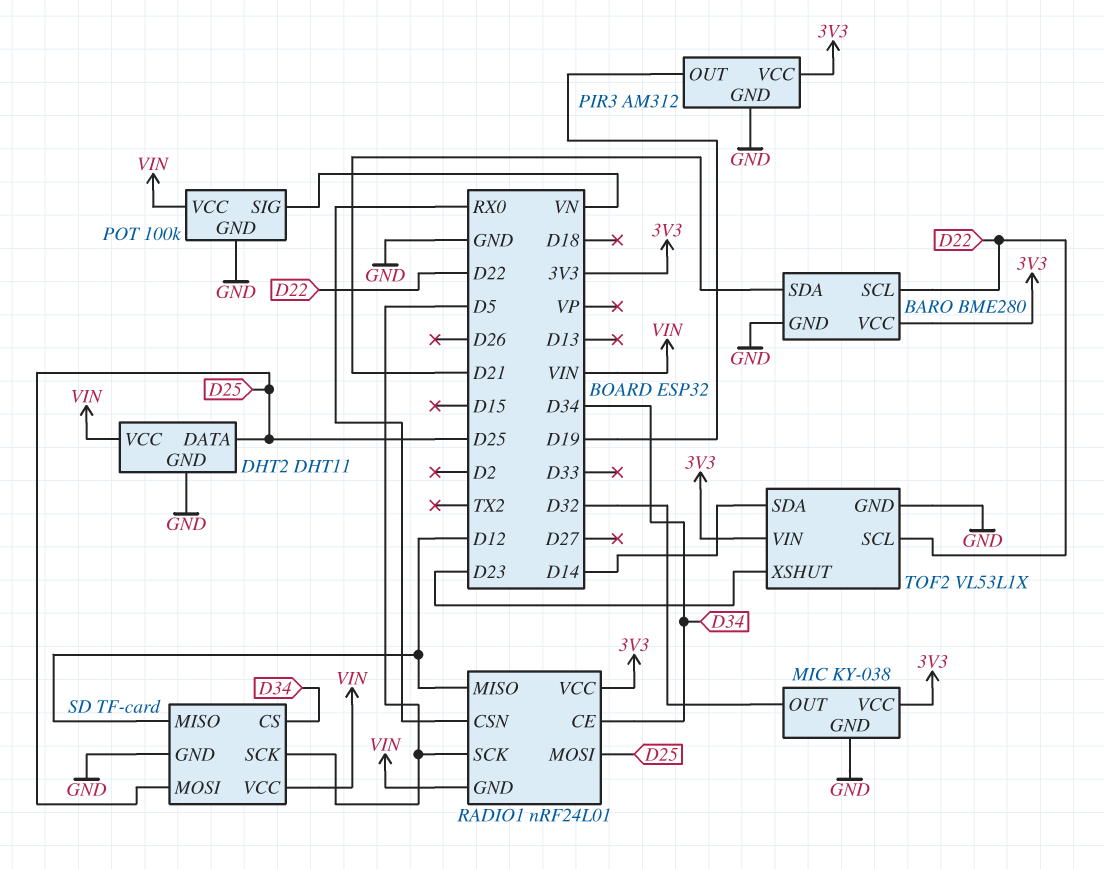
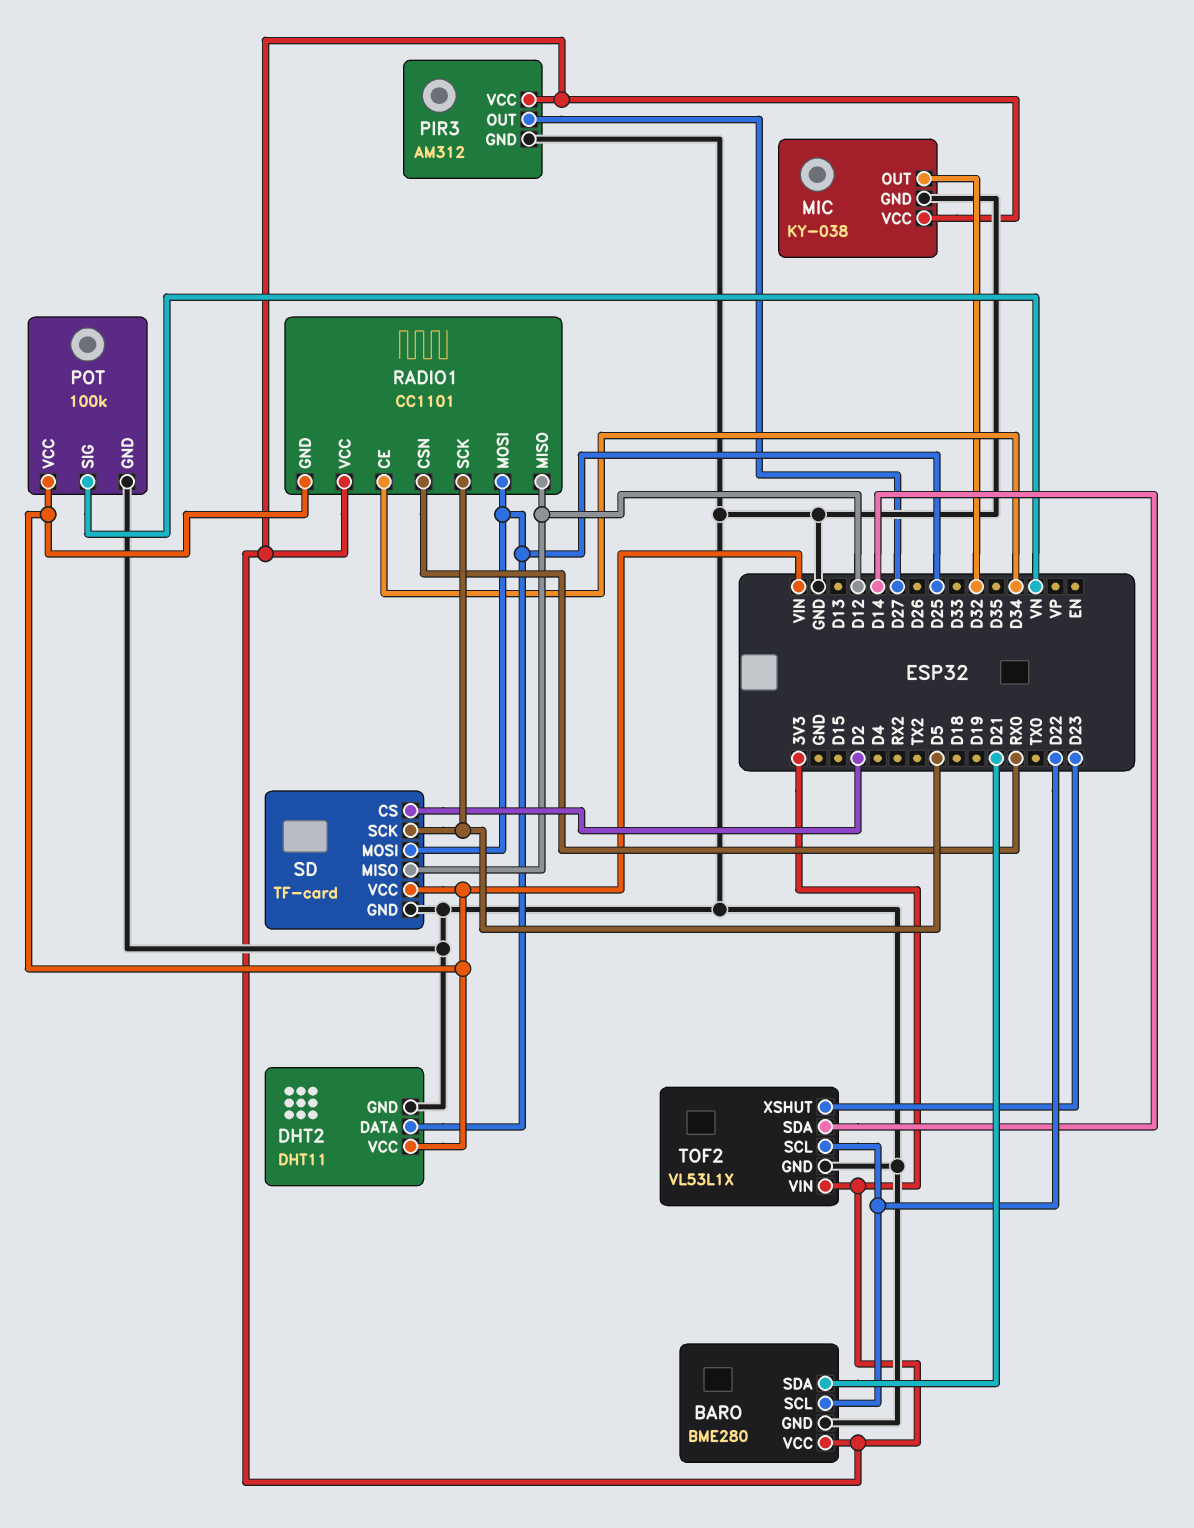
PIR3 pin OUT: D19 -> D27
RADIO1: nRF24L01 -> CC1101
SD pin CS: D34 -> D2

